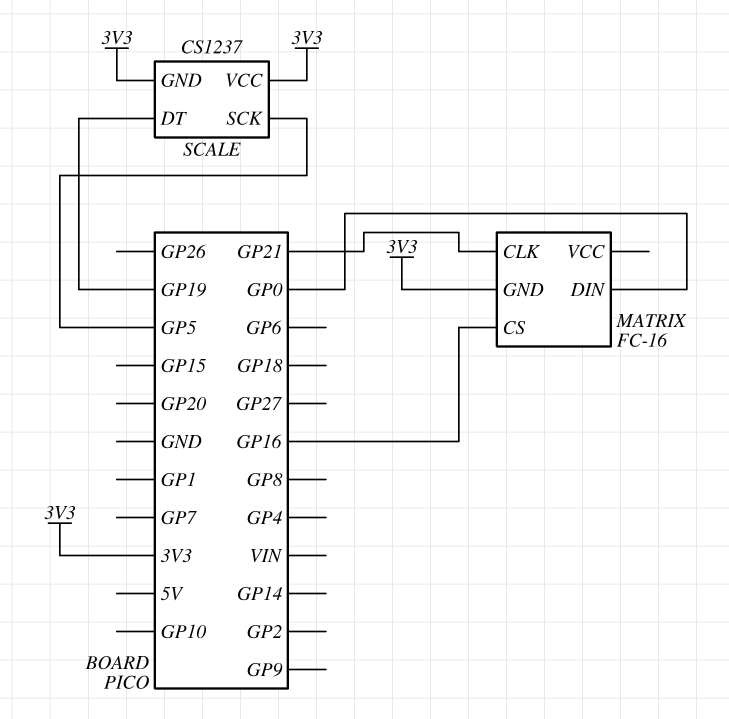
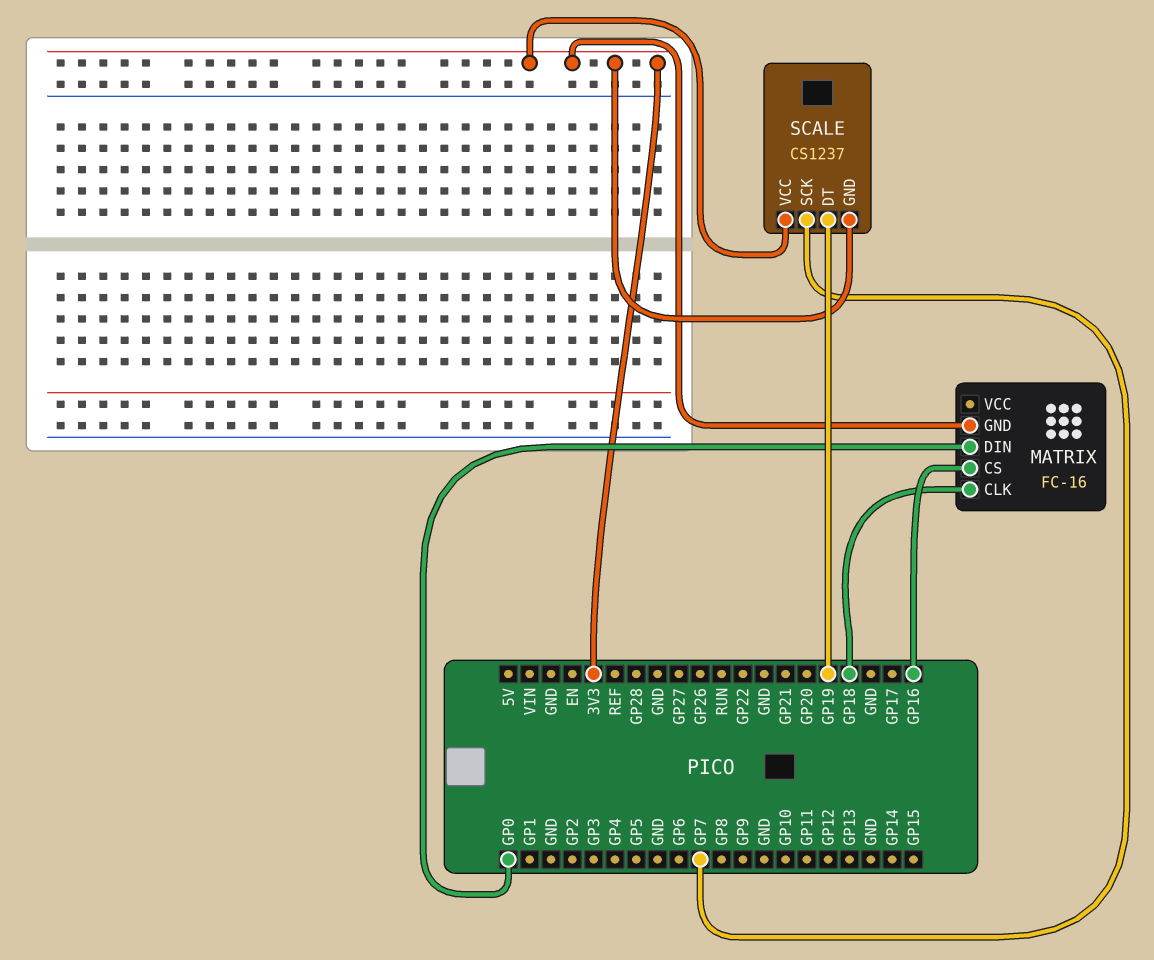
MATRIX pin CLK: GP21 -> GP18
SCALE pin SCK: GP5 -> GP7

